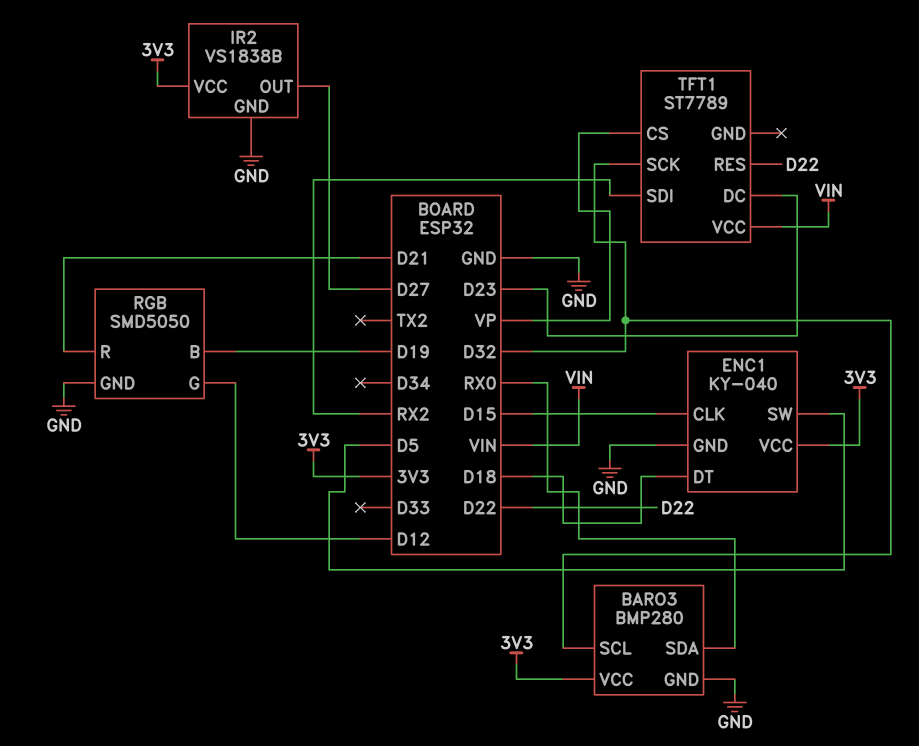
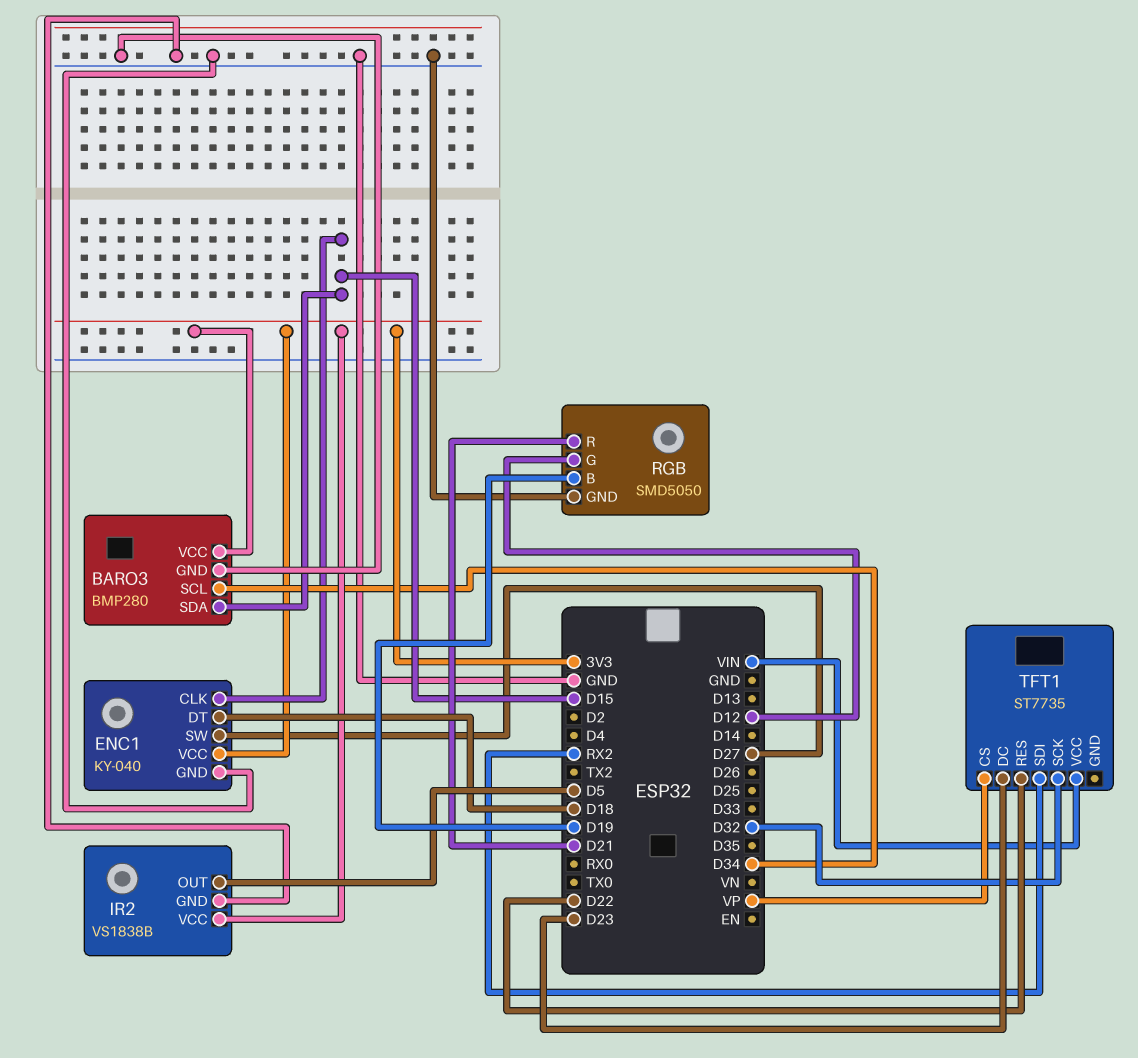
BARO3 pin SCL: D32 -> D34
BARO3 pin SDA: RX0 -> D15
ENC1 pin SW: D5 -> D27
IR2 pin OUT: D27 -> D5
TFT1: ST7789 -> ST7735

